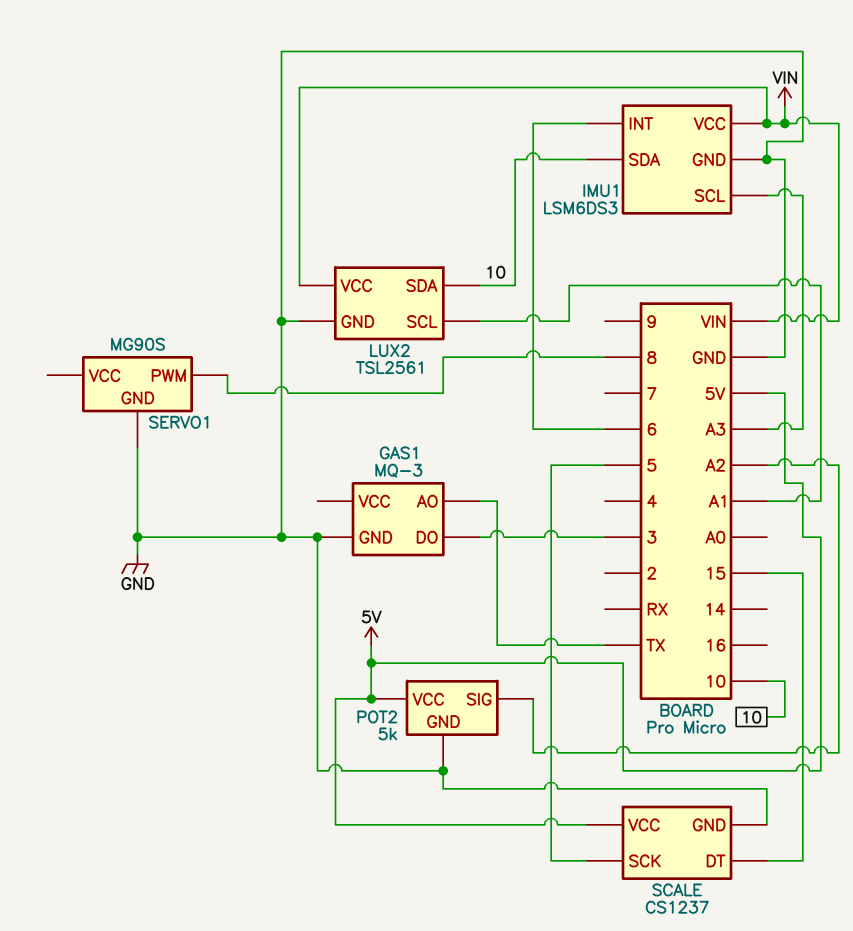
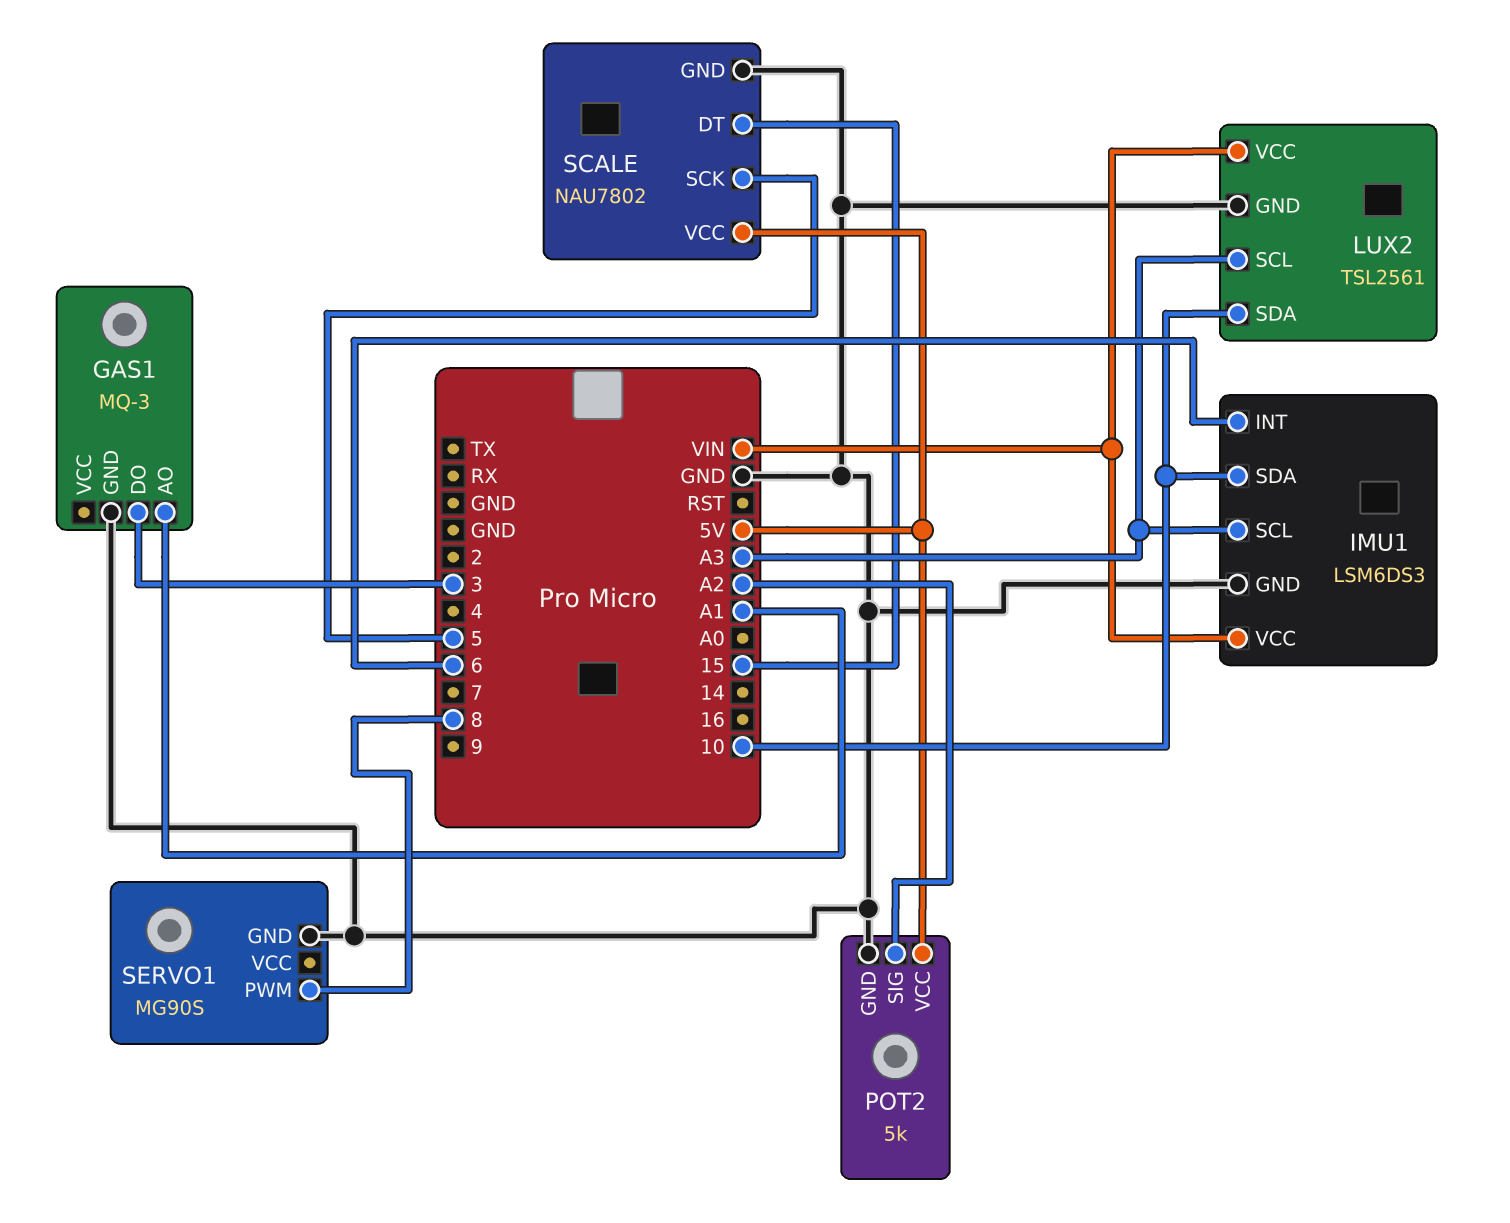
GAS1 pin AO: TX -> A1
LUX2 pin SCL: A1 -> A3
SCALE: CS1237 -> NAU7802

